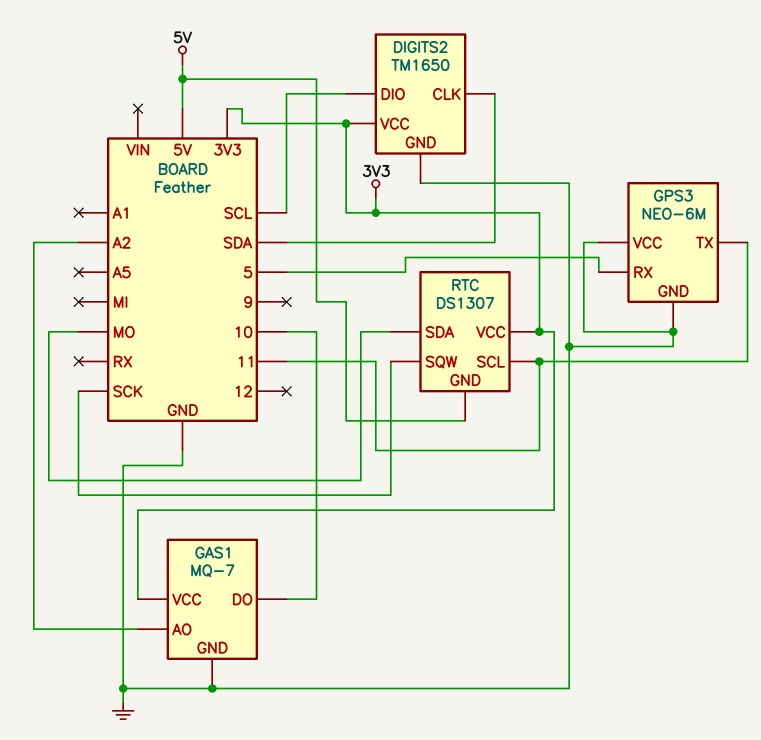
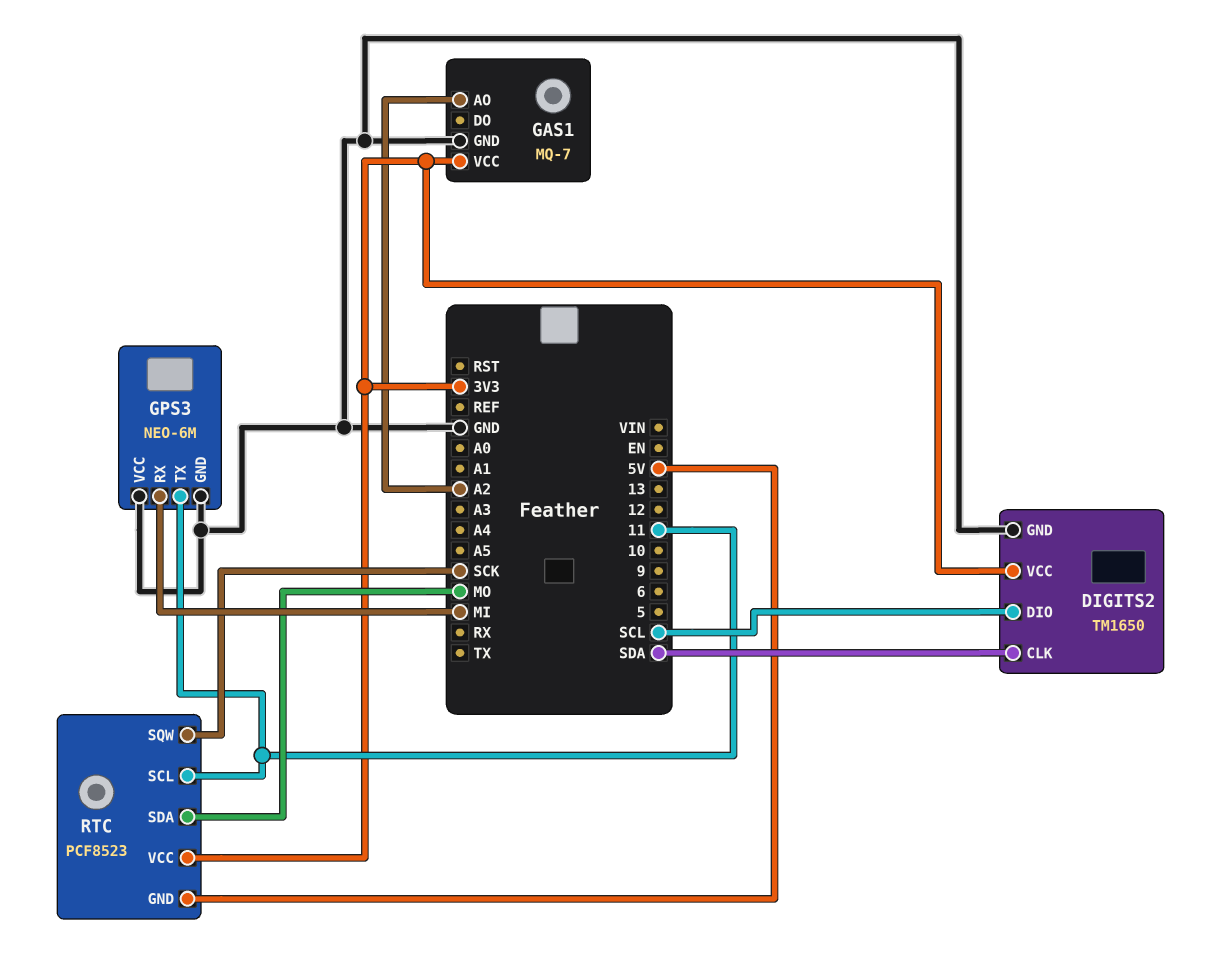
GAS1 pin DO: 10 -> none
GPS3 pin RX: 5 -> MI
RTC: DS1307 -> PCF8523

